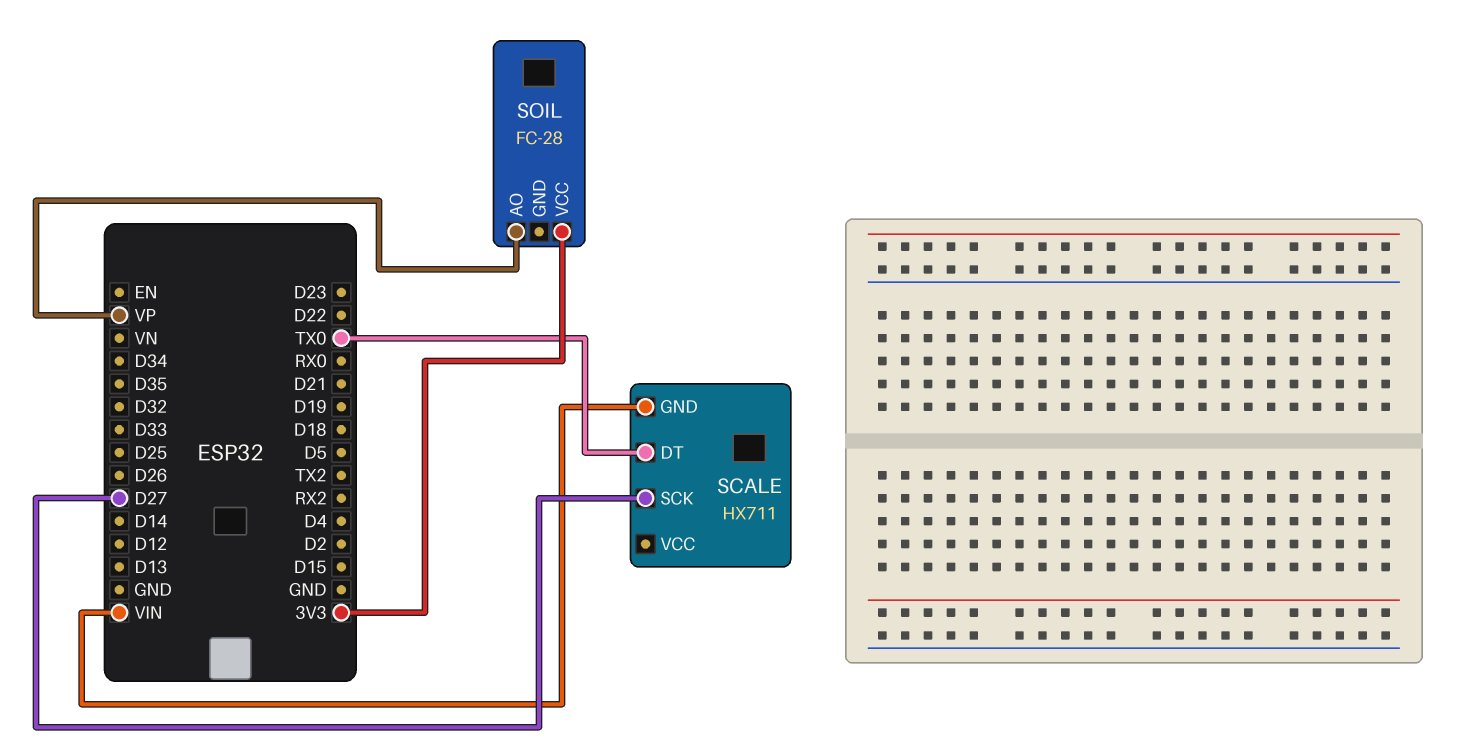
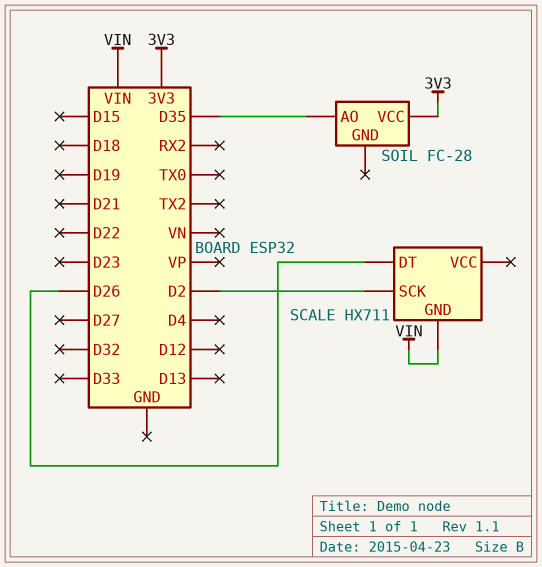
SCALE pin DT: TX0 -> D26
SCALE pin SCK: D27 -> D2
SOIL pin AO: VP -> D35

